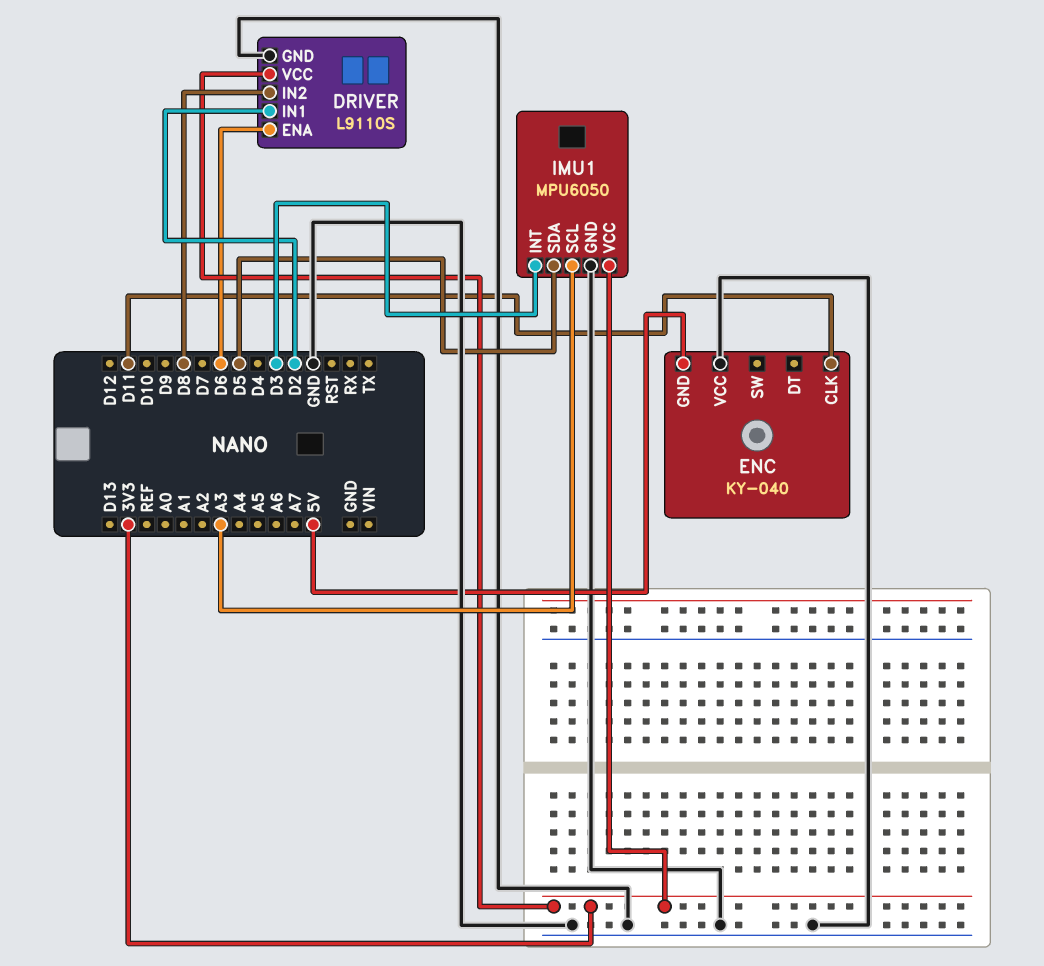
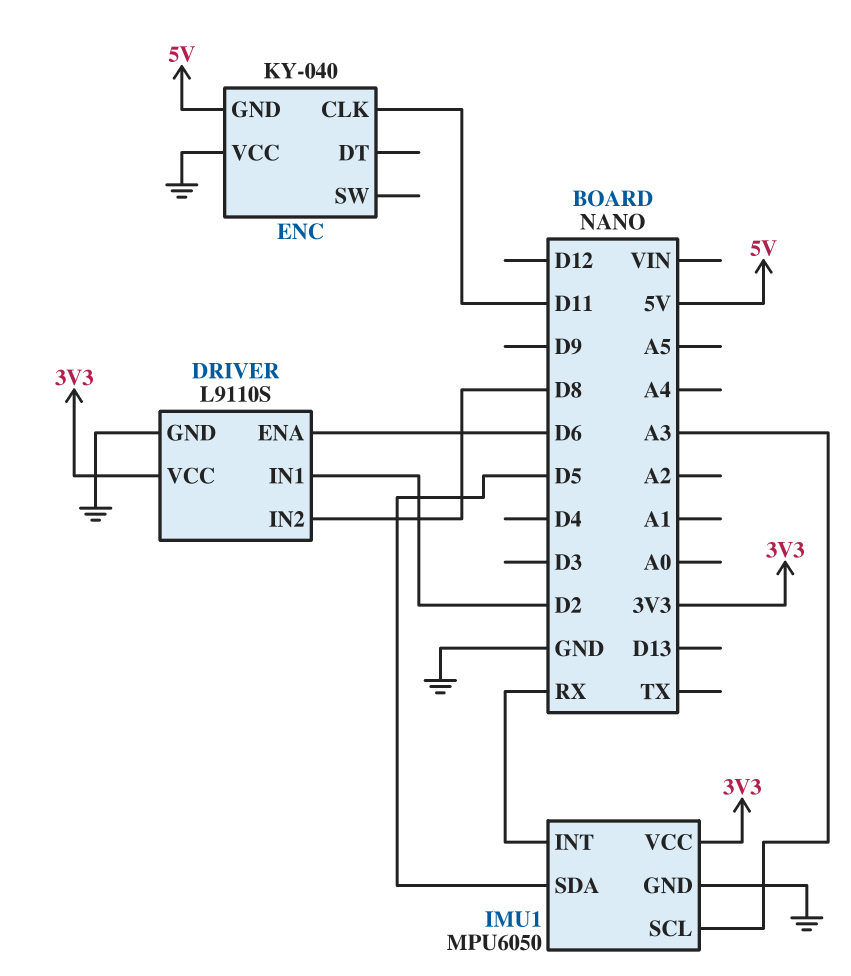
IMU1 pin INT: D3 -> RX

